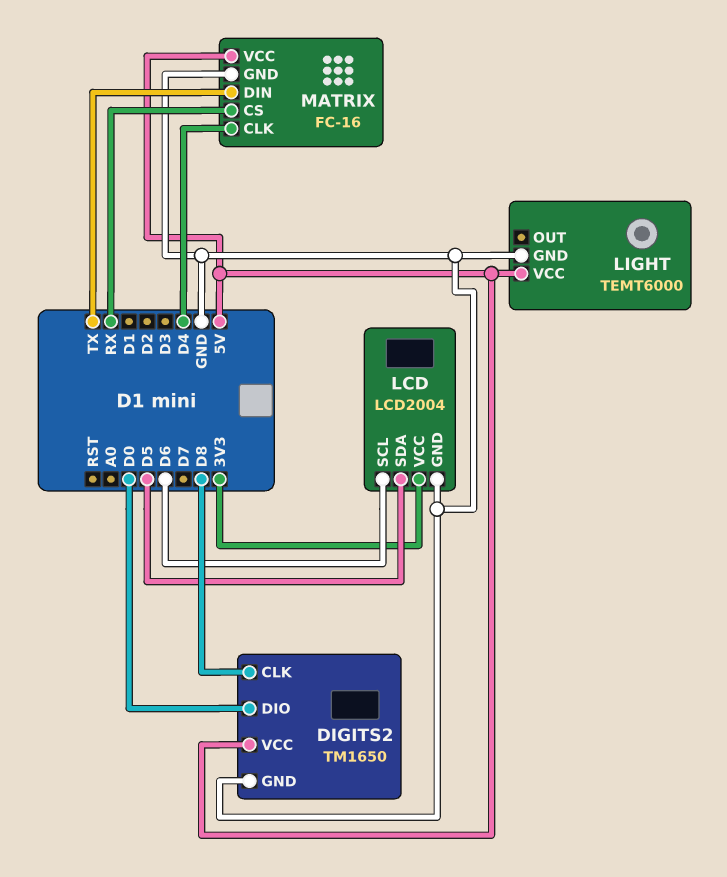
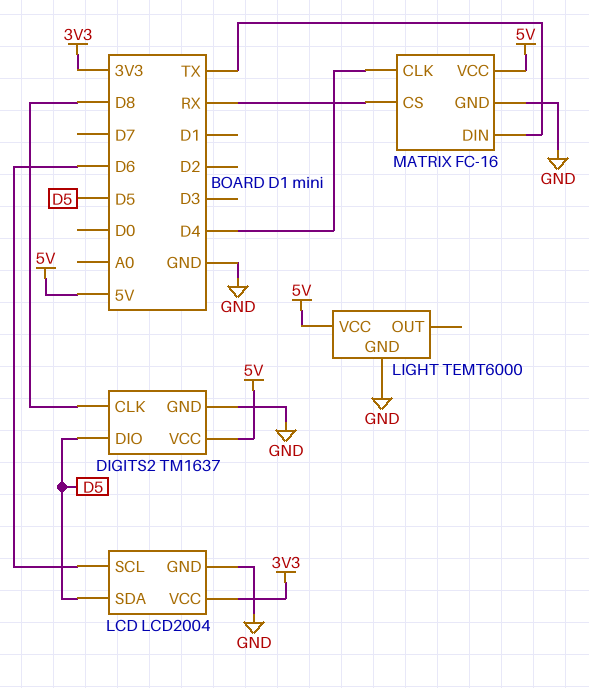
DIGITS2: TM1650 -> TM1637
DIGITS2 pin DIO: D0 -> D5

